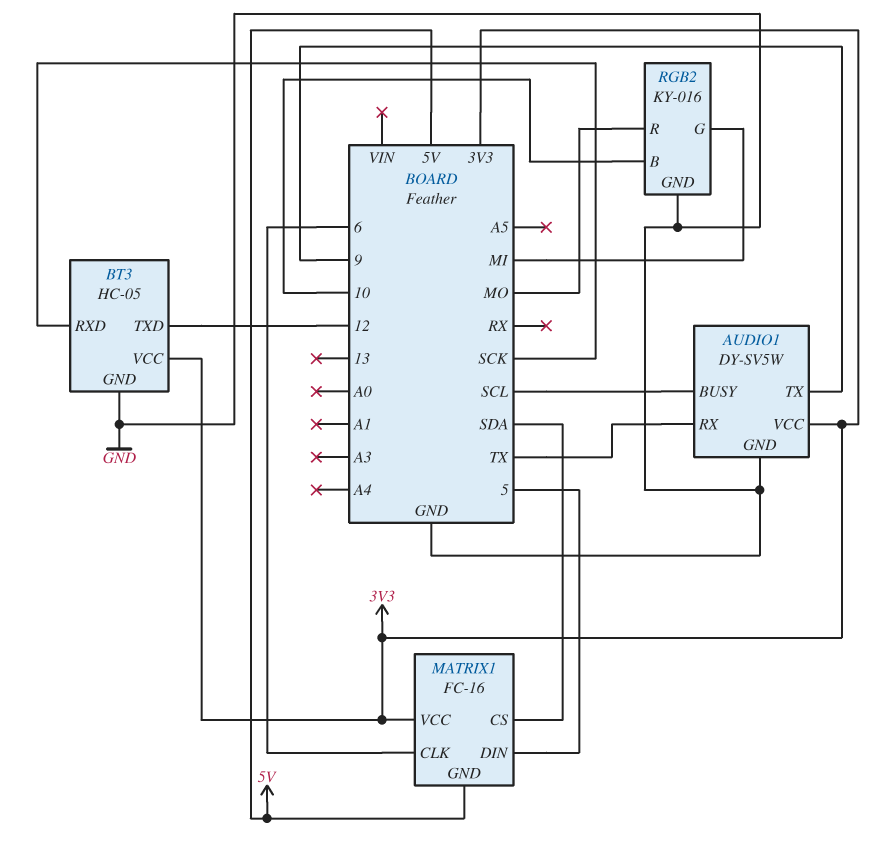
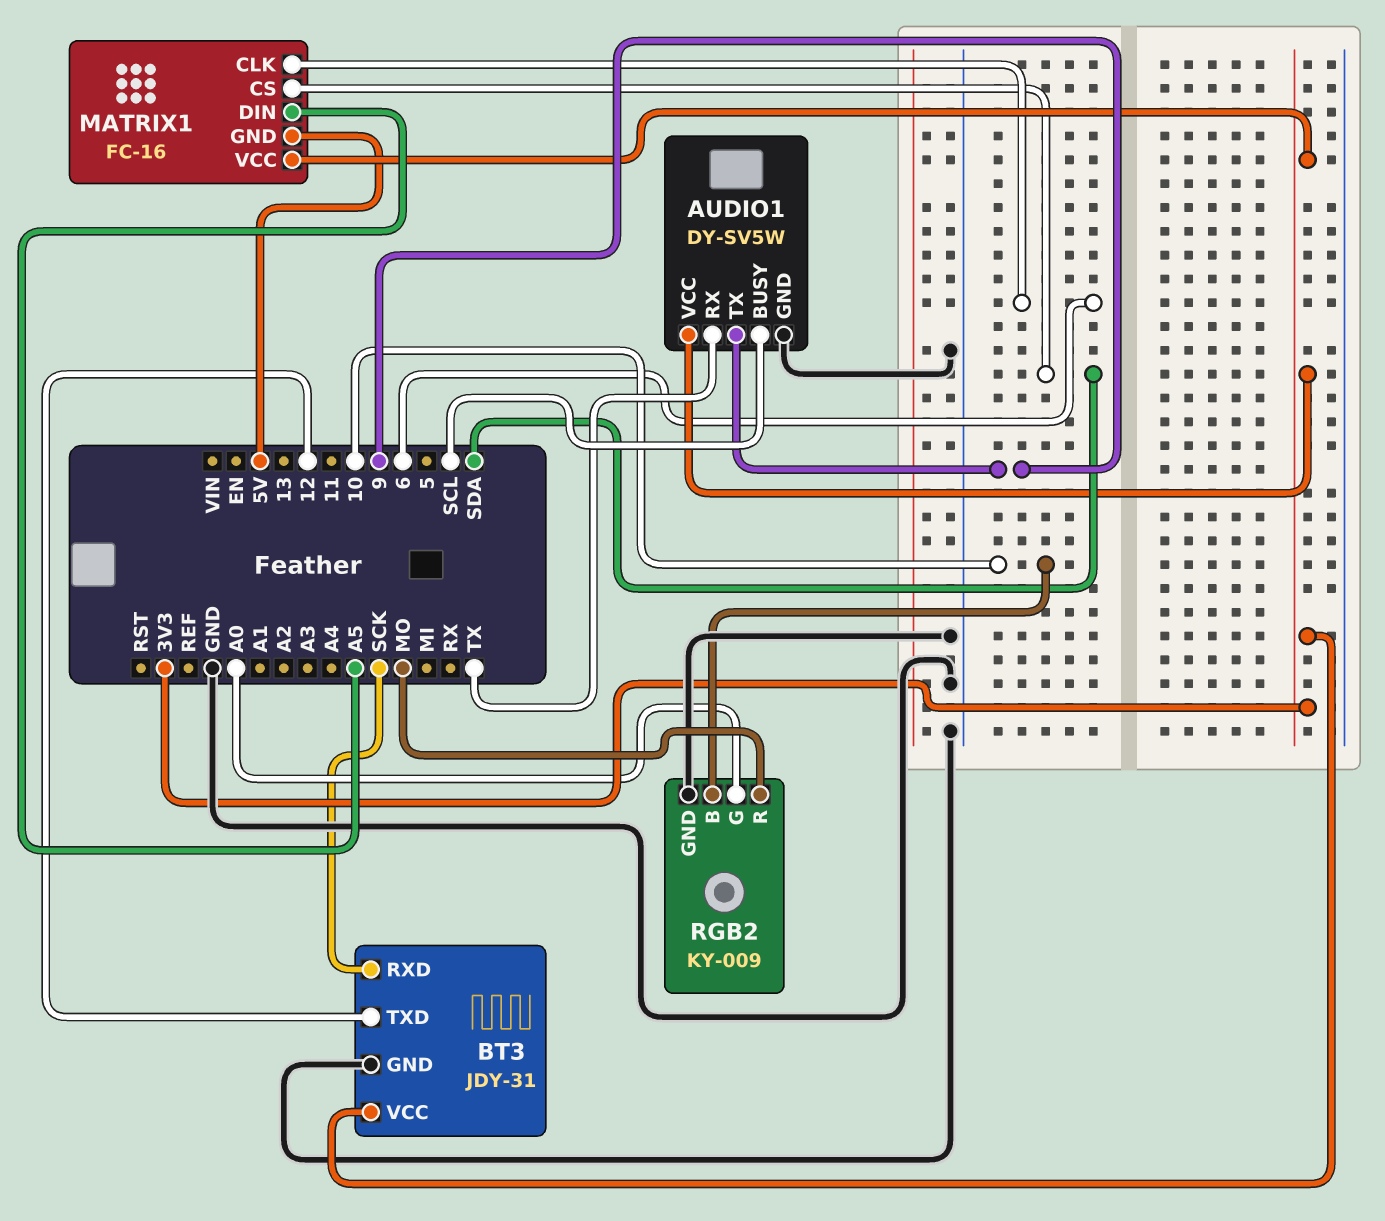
BT3: HC-05 -> JDY-31
MATRIX1 pin DIN: 5 -> A5
RGB2: KY-016 -> KY-009
RGB2 pin G: MI -> A0

